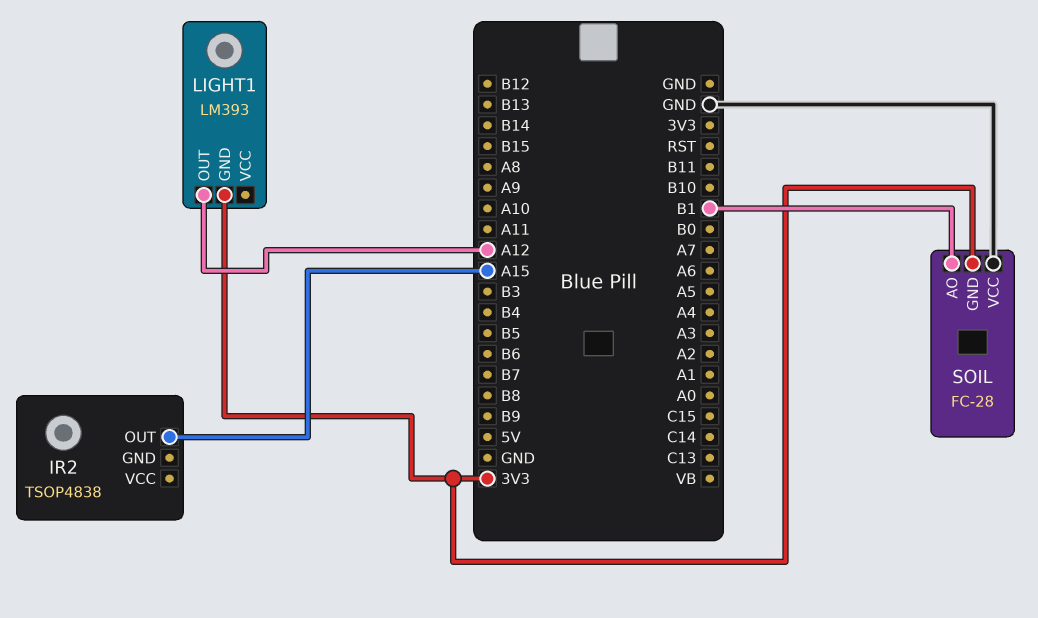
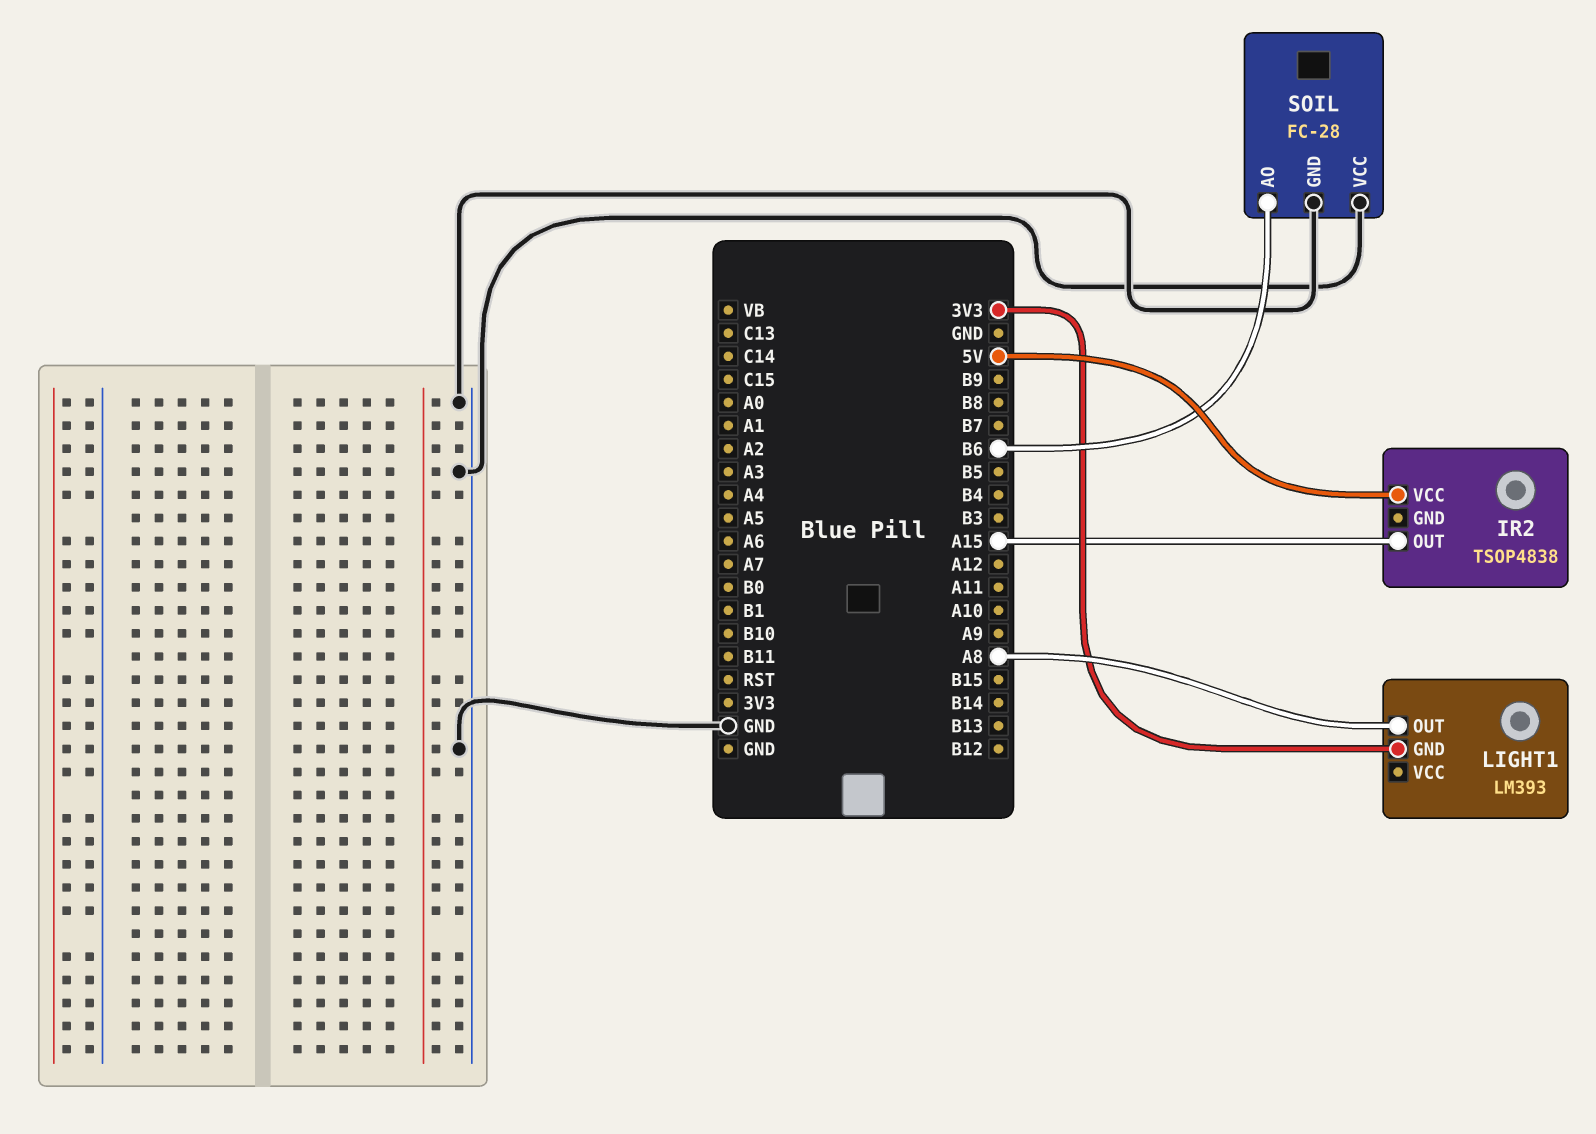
IR2 pin VCC: none -> 5V
LIGHT1 pin OUT: A12 -> A8
SOIL pin AO: B1 -> B6
SOIL pin GND: 3V3 -> GND

